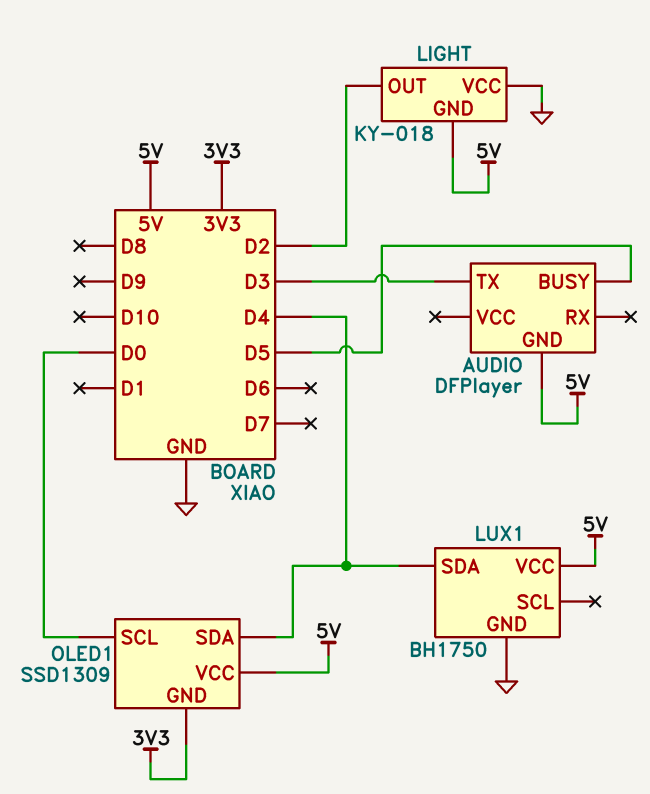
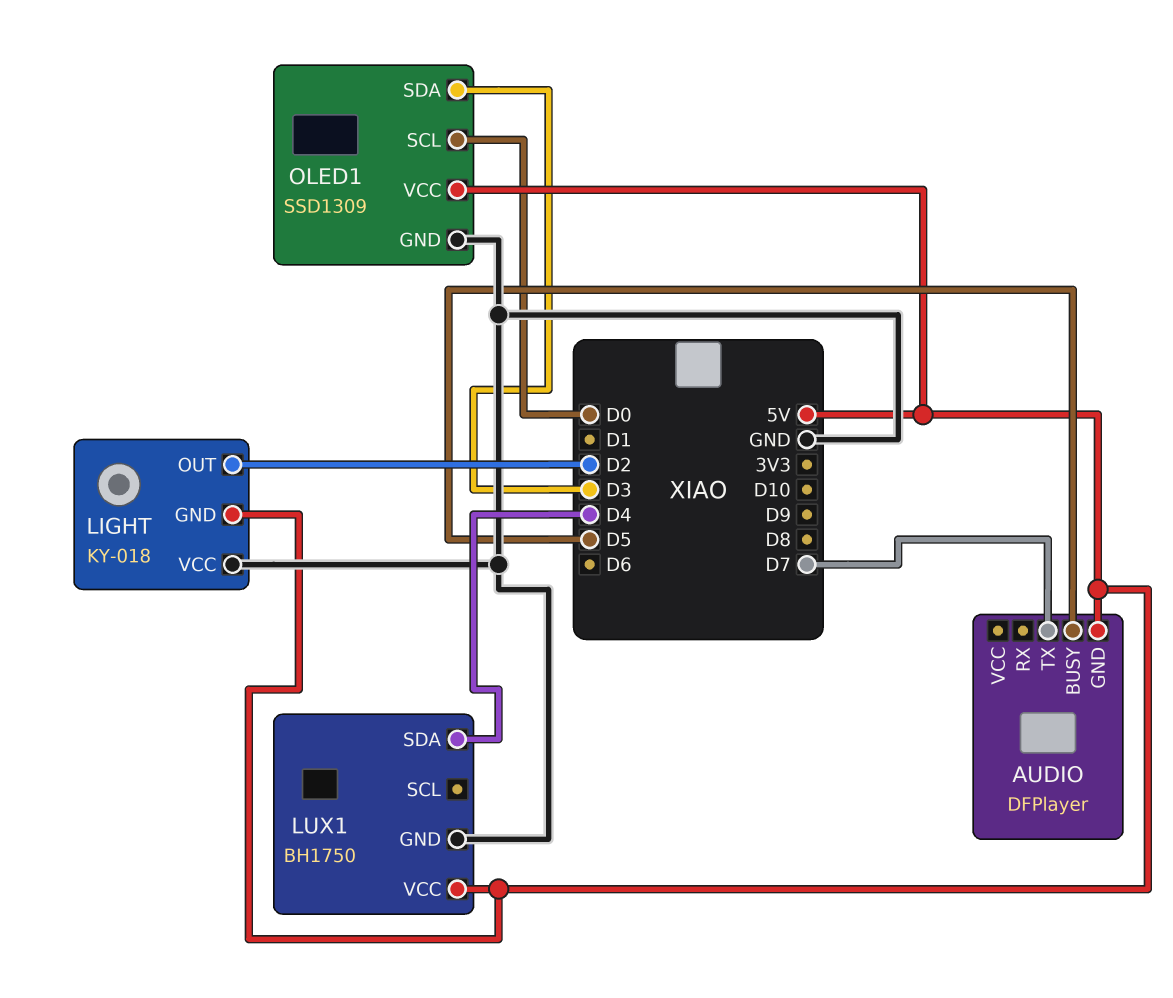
AUDIO pin TX: D3 -> D7
OLED1 pin GND: 3V3 -> GND
OLED1 pin SDA: D4 -> D3

